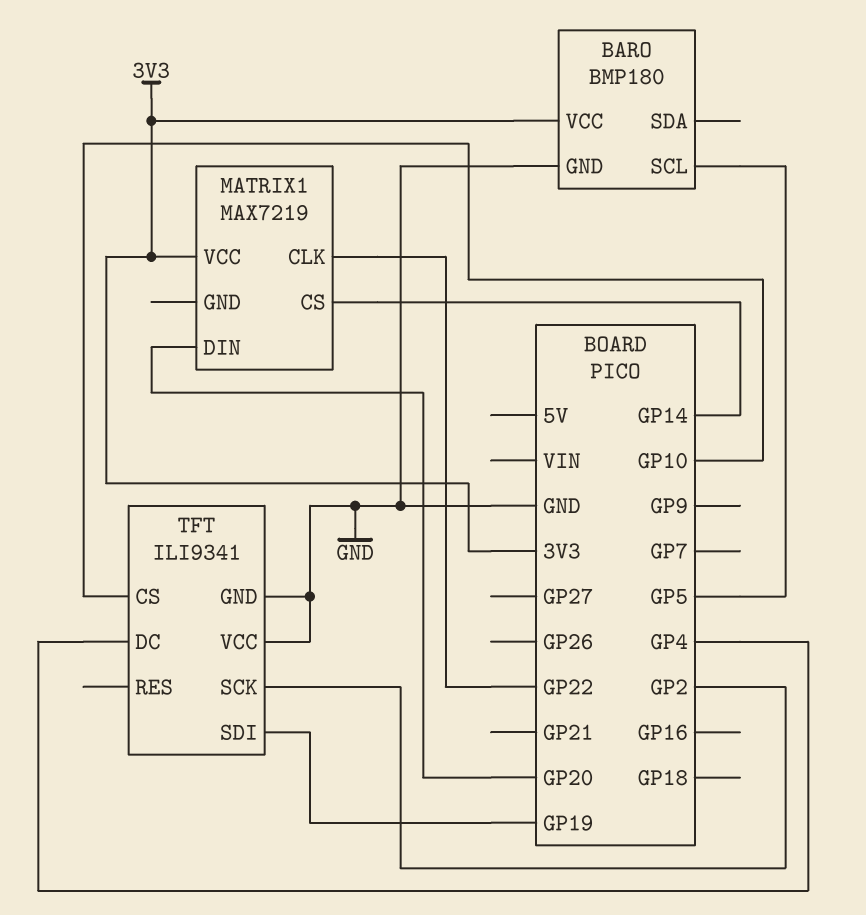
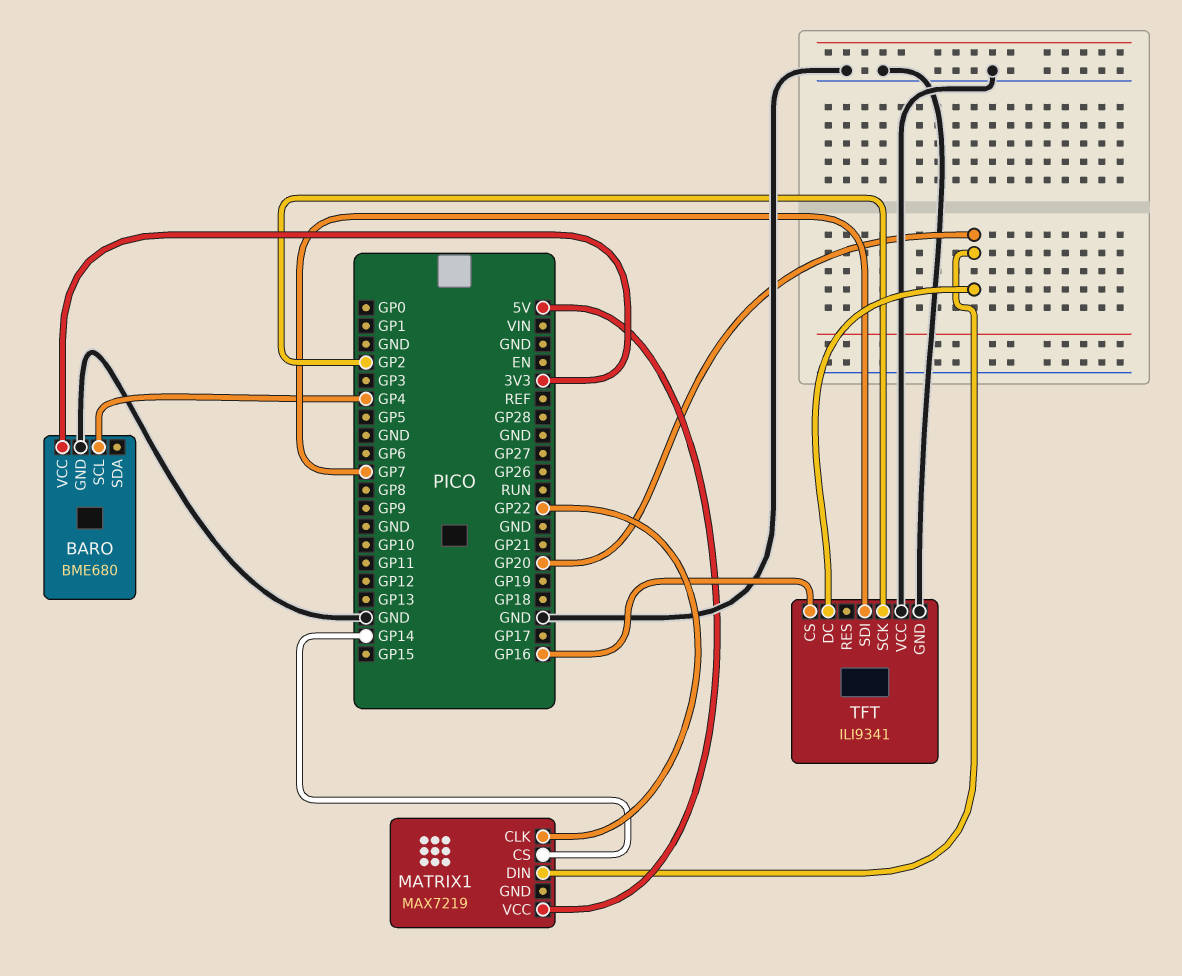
BARO: BMP180 -> BME680
BARO pin SCL: GP5 -> GP4
MATRIX1 pin VCC: 3V3 -> 5V
TFT pin CS: GP10 -> GP16
TFT pin DC: GP4 -> GP20
TFT pin SDI: GP19 -> GP7

